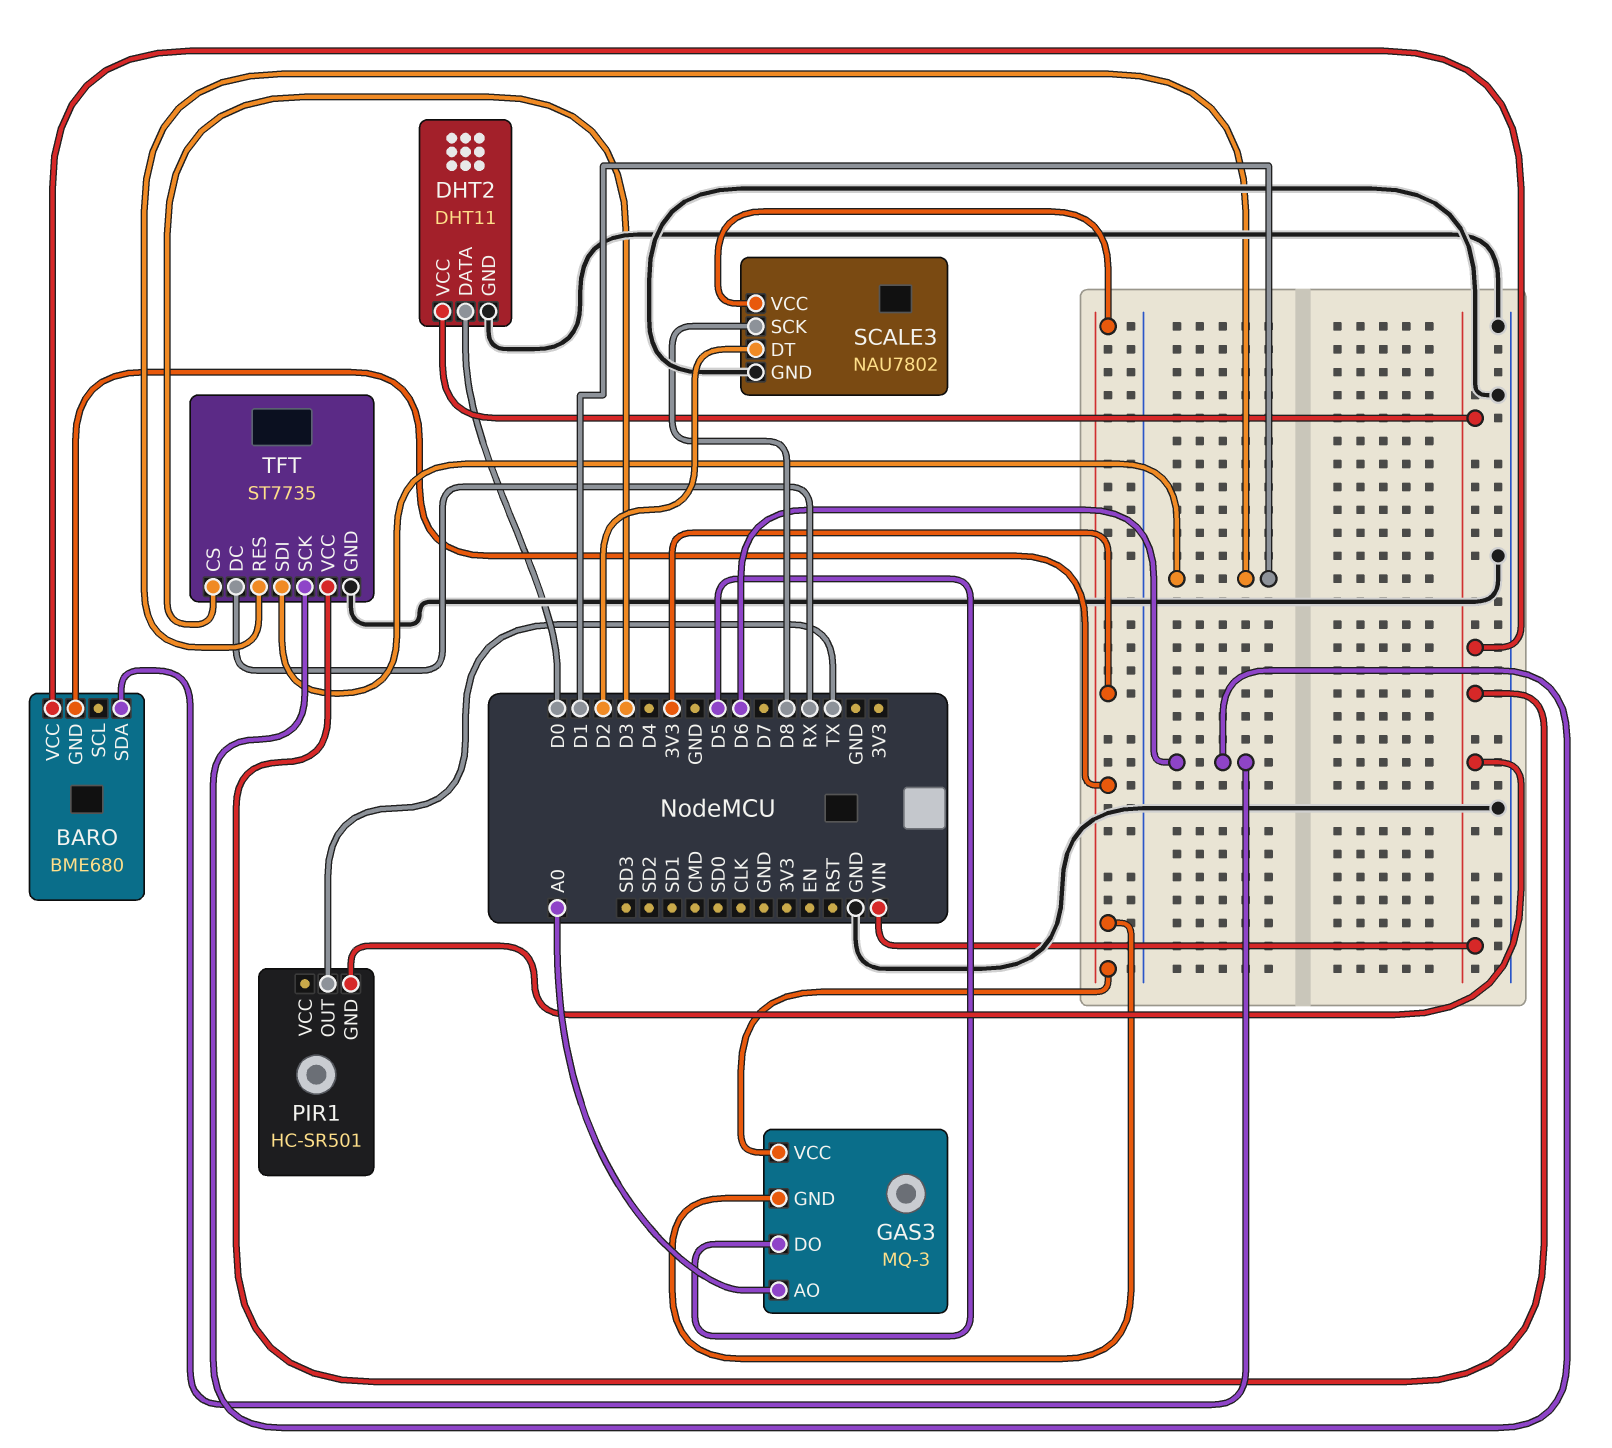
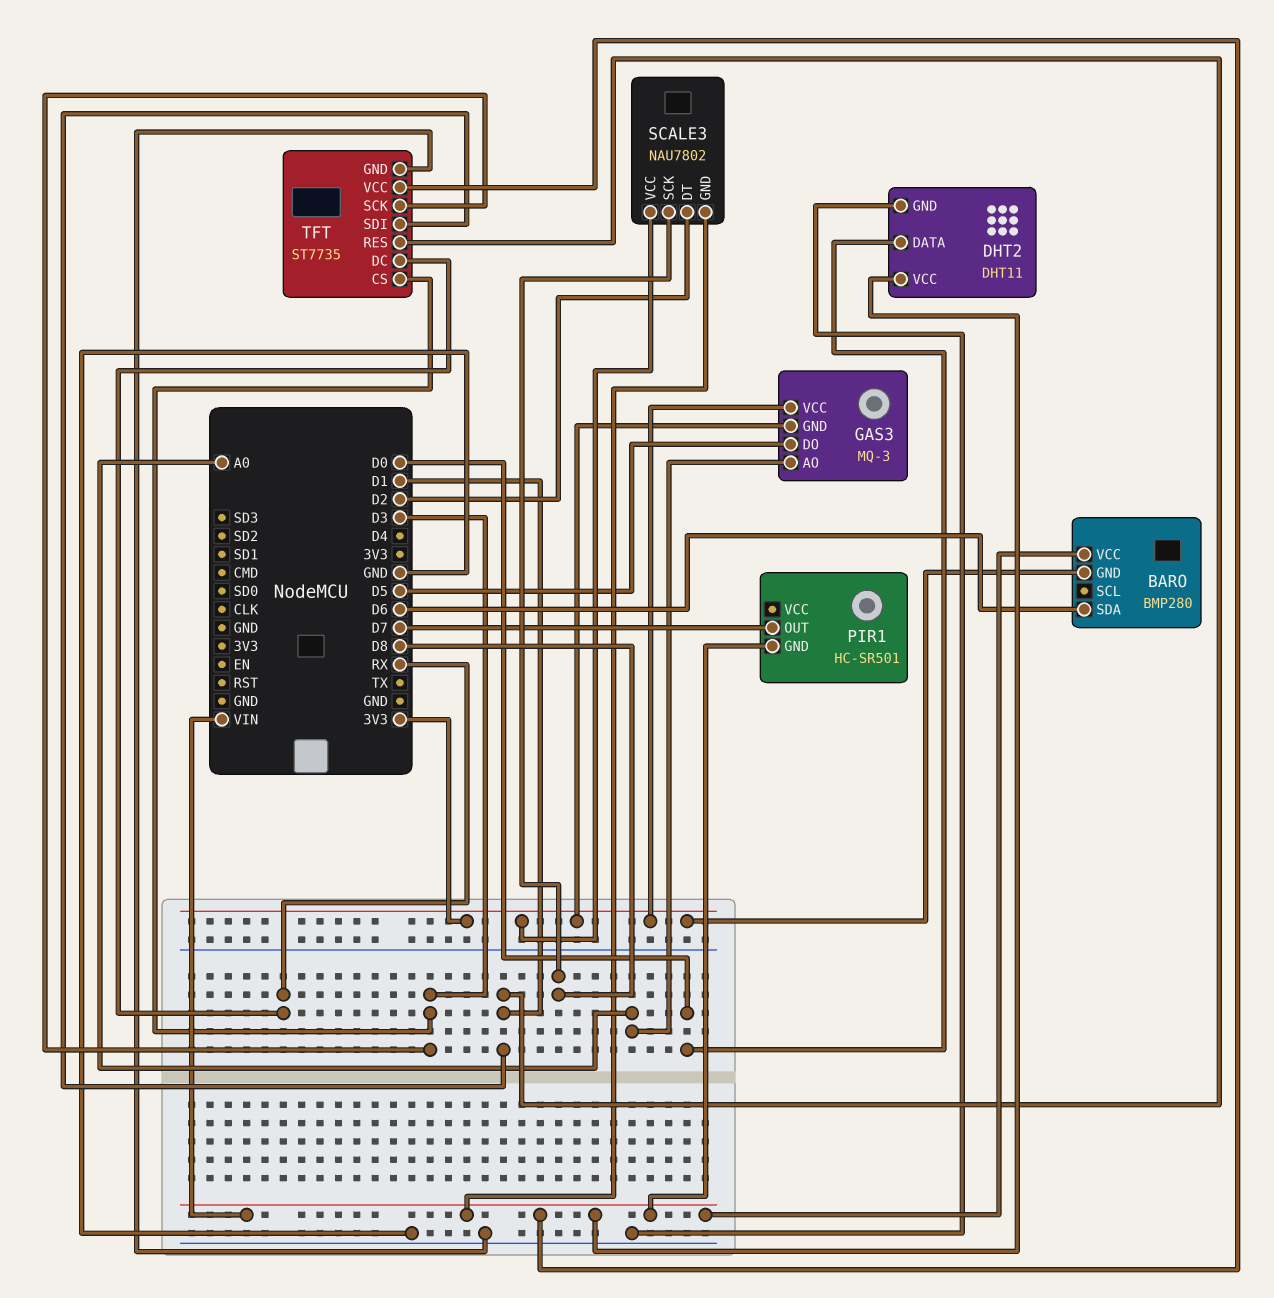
BARO: BME680 -> BMP280
PIR1 pin OUT: TX -> D7
SCALE3 pin GND: GND -> VIN
TFT pin SCK: D6 -> D3

